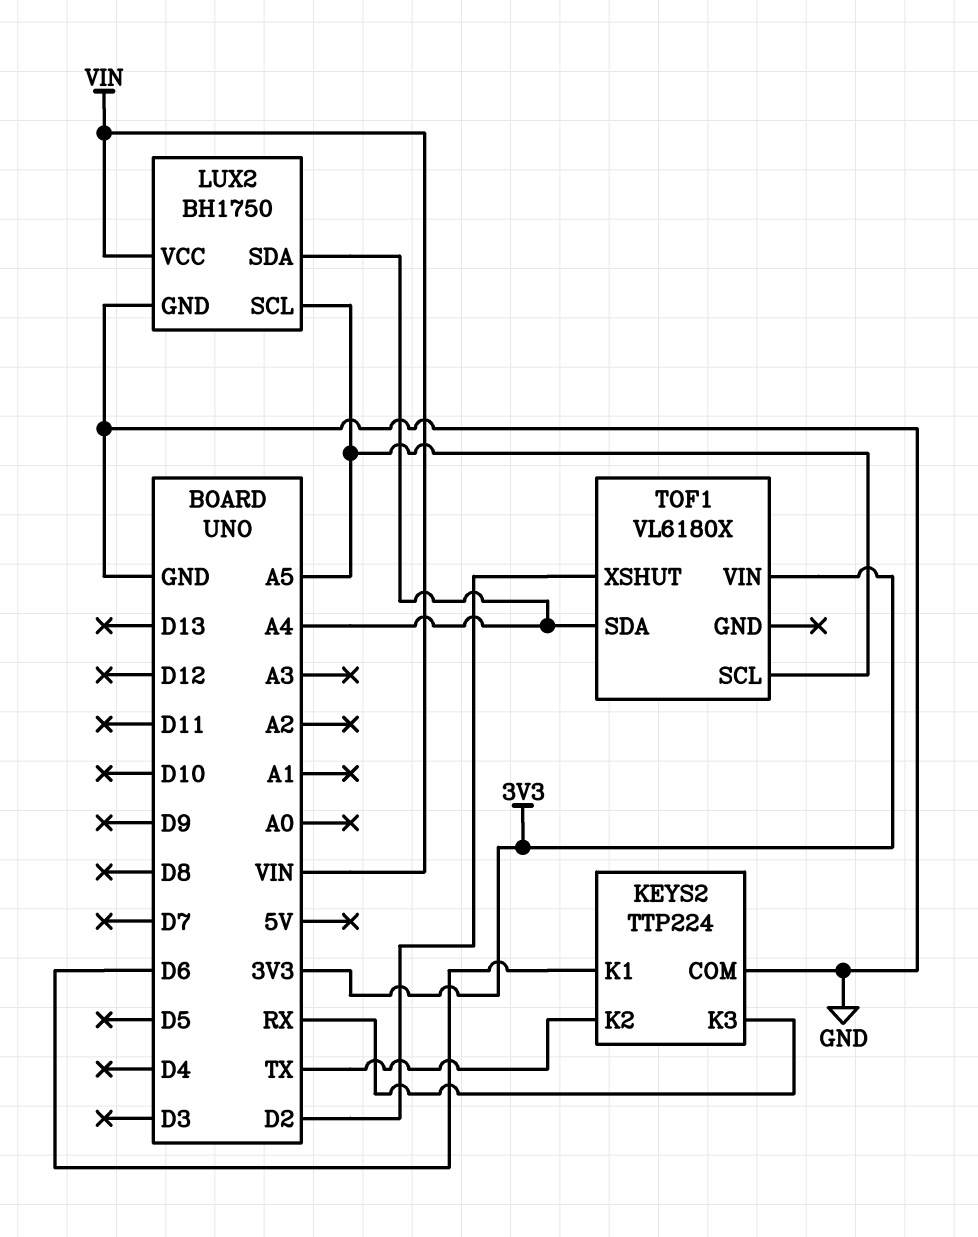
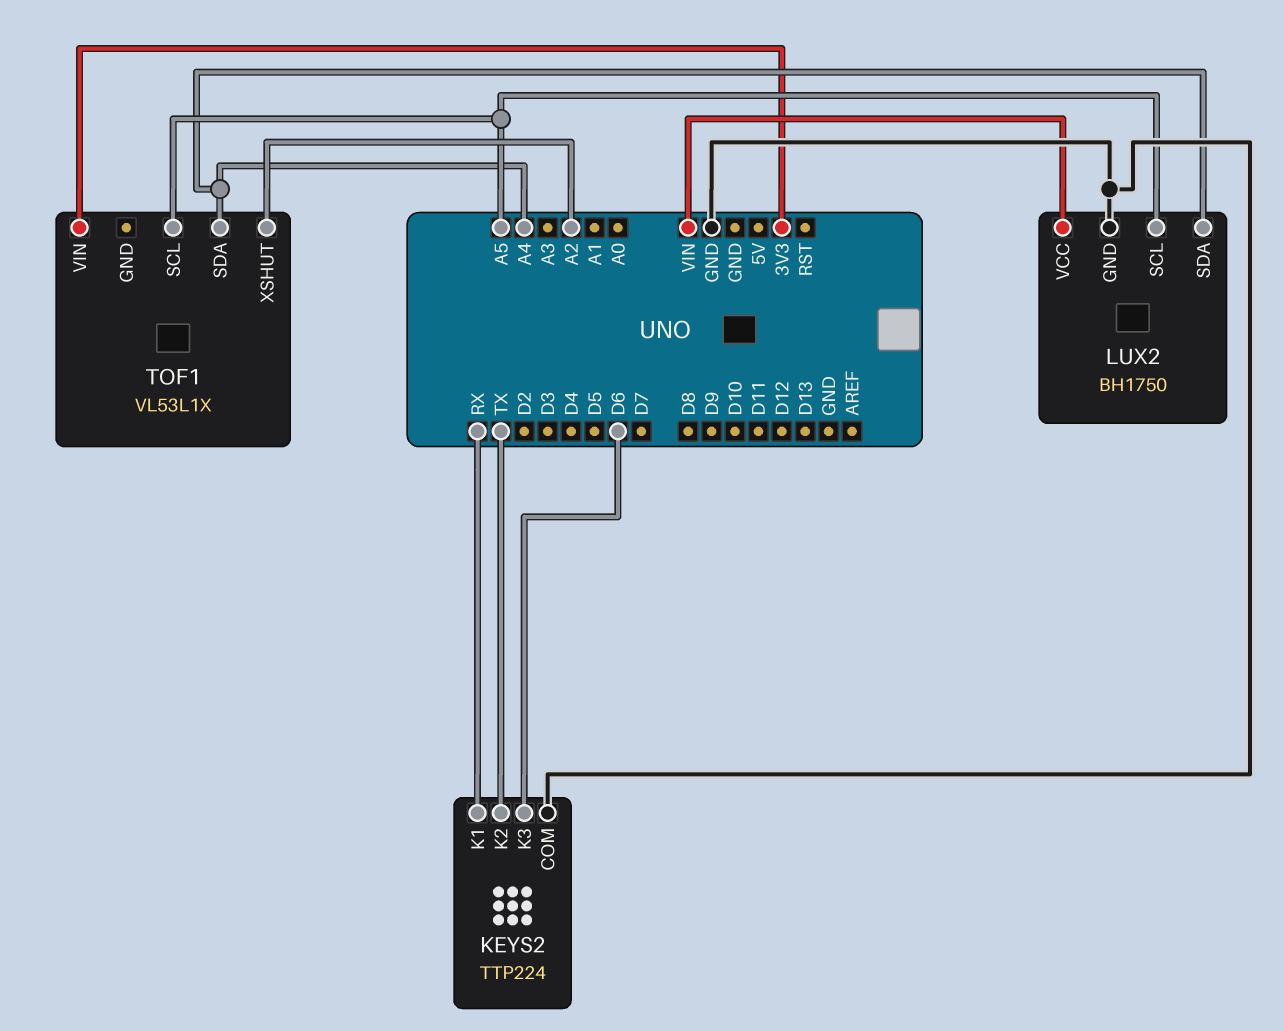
KEYS2 pin K1: D6 -> RX
KEYS2 pin K3: RX -> D6
TOF1: VL6180X -> VL53L1X
TOF1 pin XSHUT: D2 -> A2

